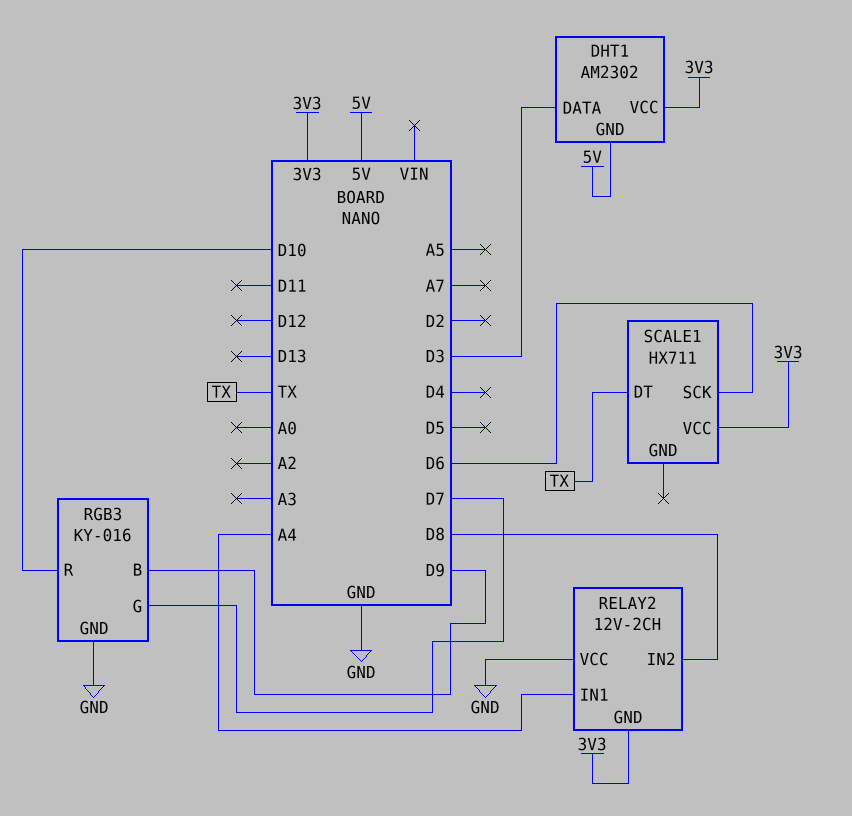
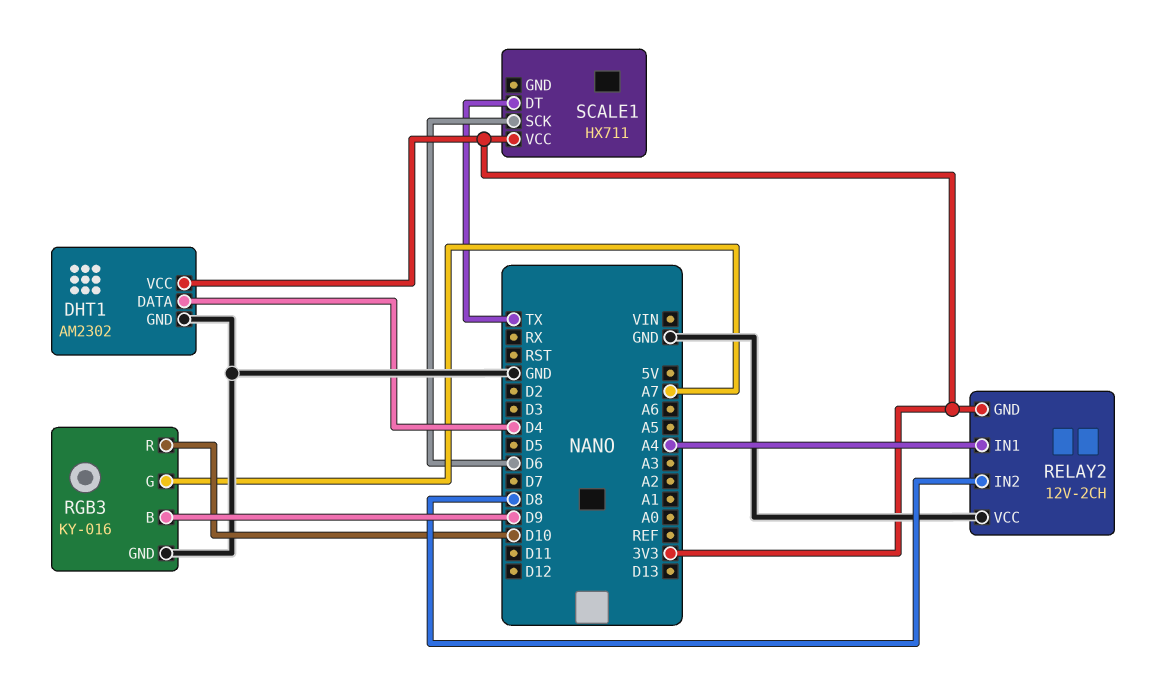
DHT1 pin DATA: D3 -> D4
DHT1 pin GND: 5V -> GND
RGB3 pin G: D7 -> A7

